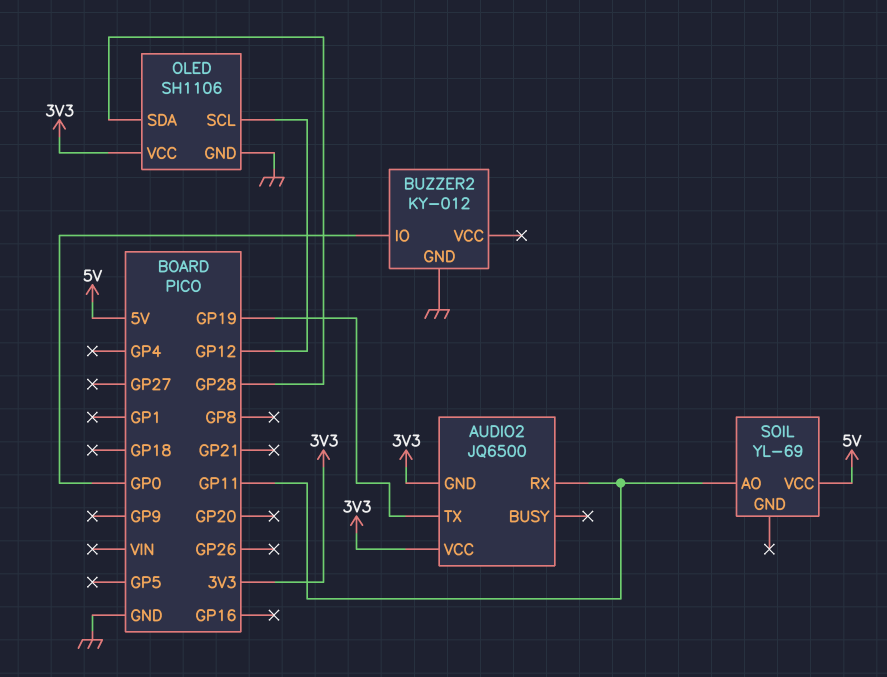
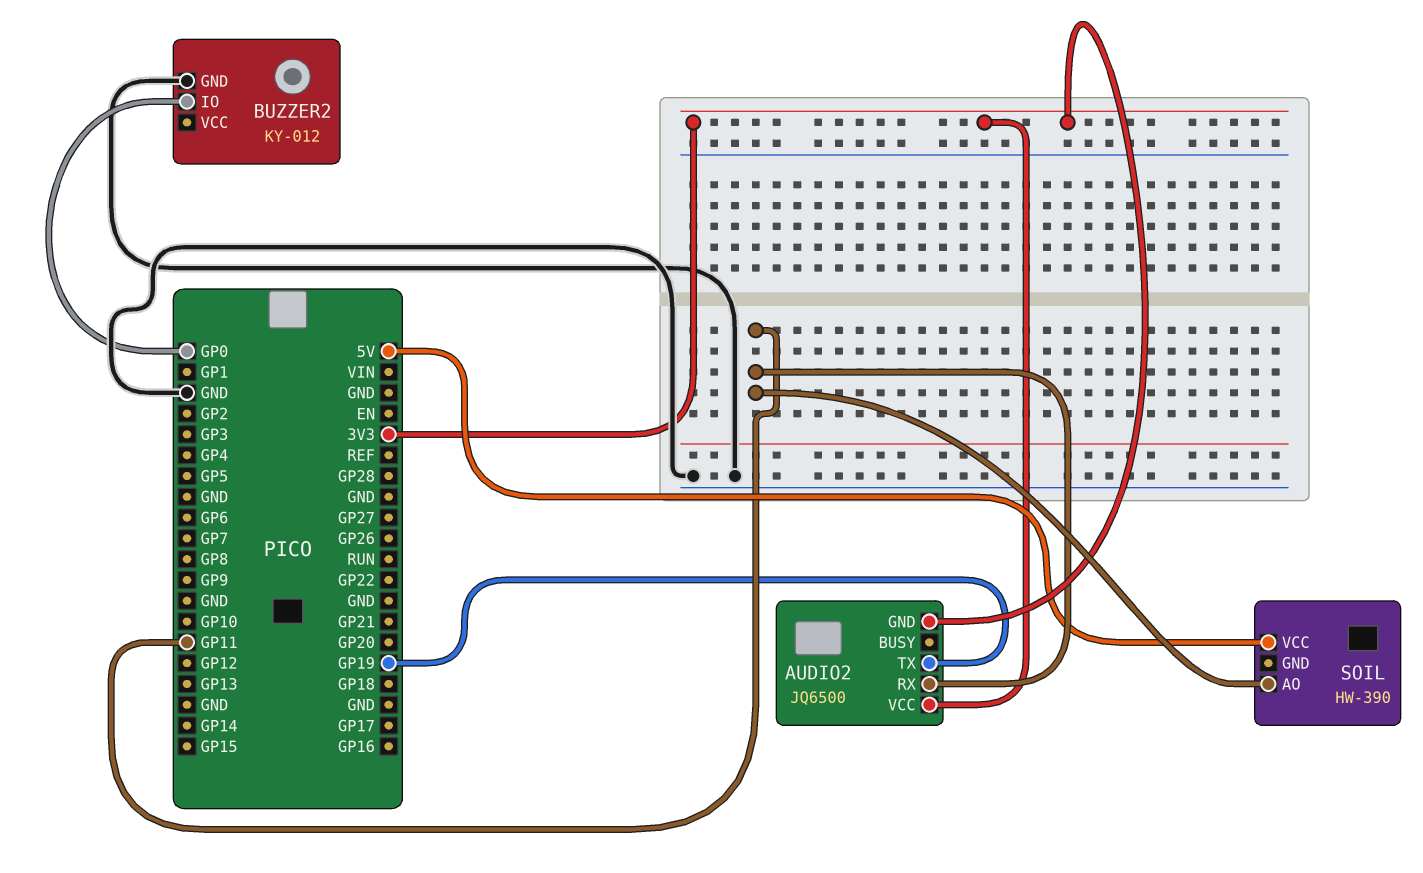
OLED: SH1106 -> none
OLED pin GND: GND -> none
OLED pin SCL: GP12 -> none
OLED pin SDA: GP28 -> none
OLED pin VCC: 3V3 -> none
SOIL: YL-69 -> HW-390

